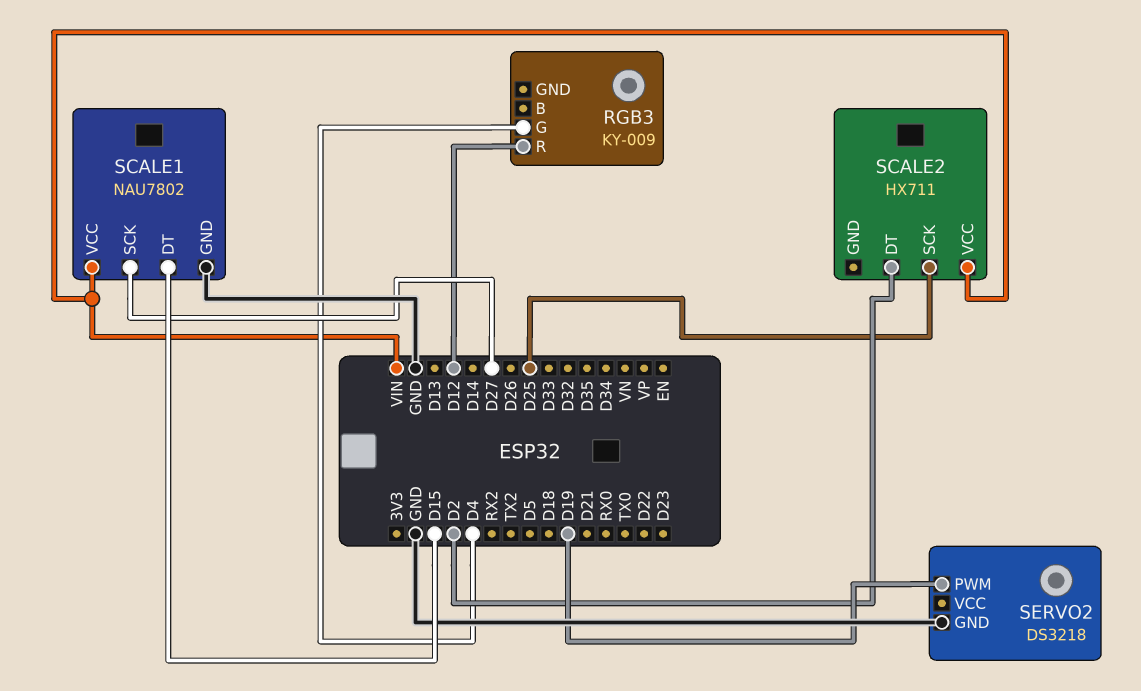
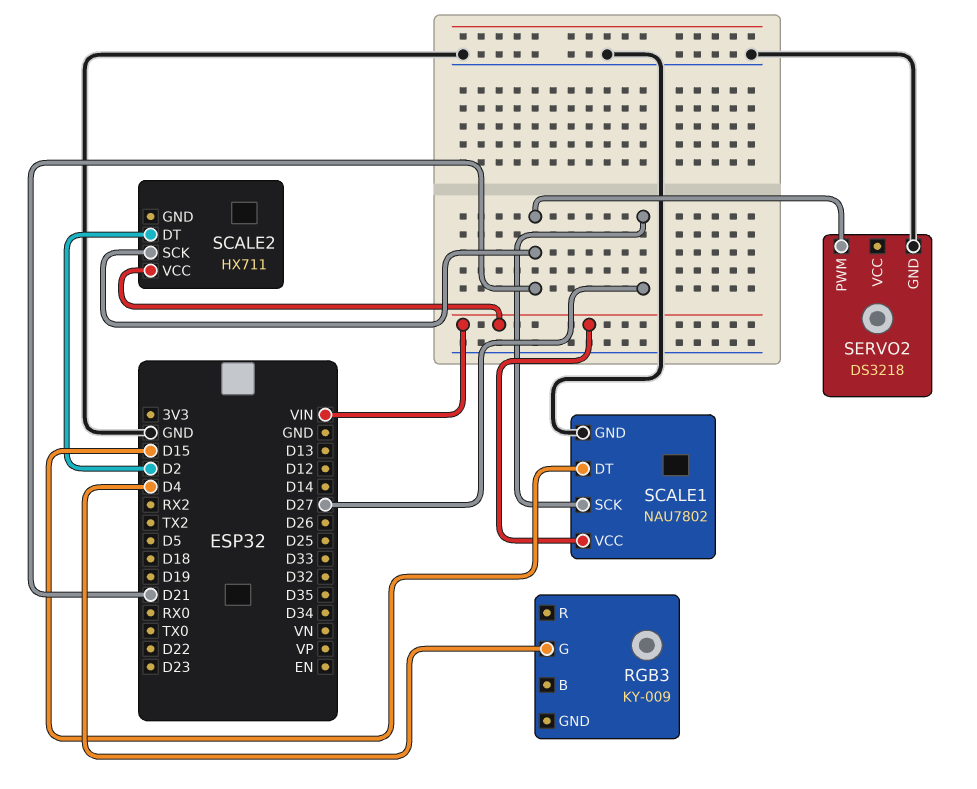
RGB3 pin R: D12 -> none
SCALE2 pin SCK: D25 -> D21
SERVO2 pin PWM: D19 -> D21

